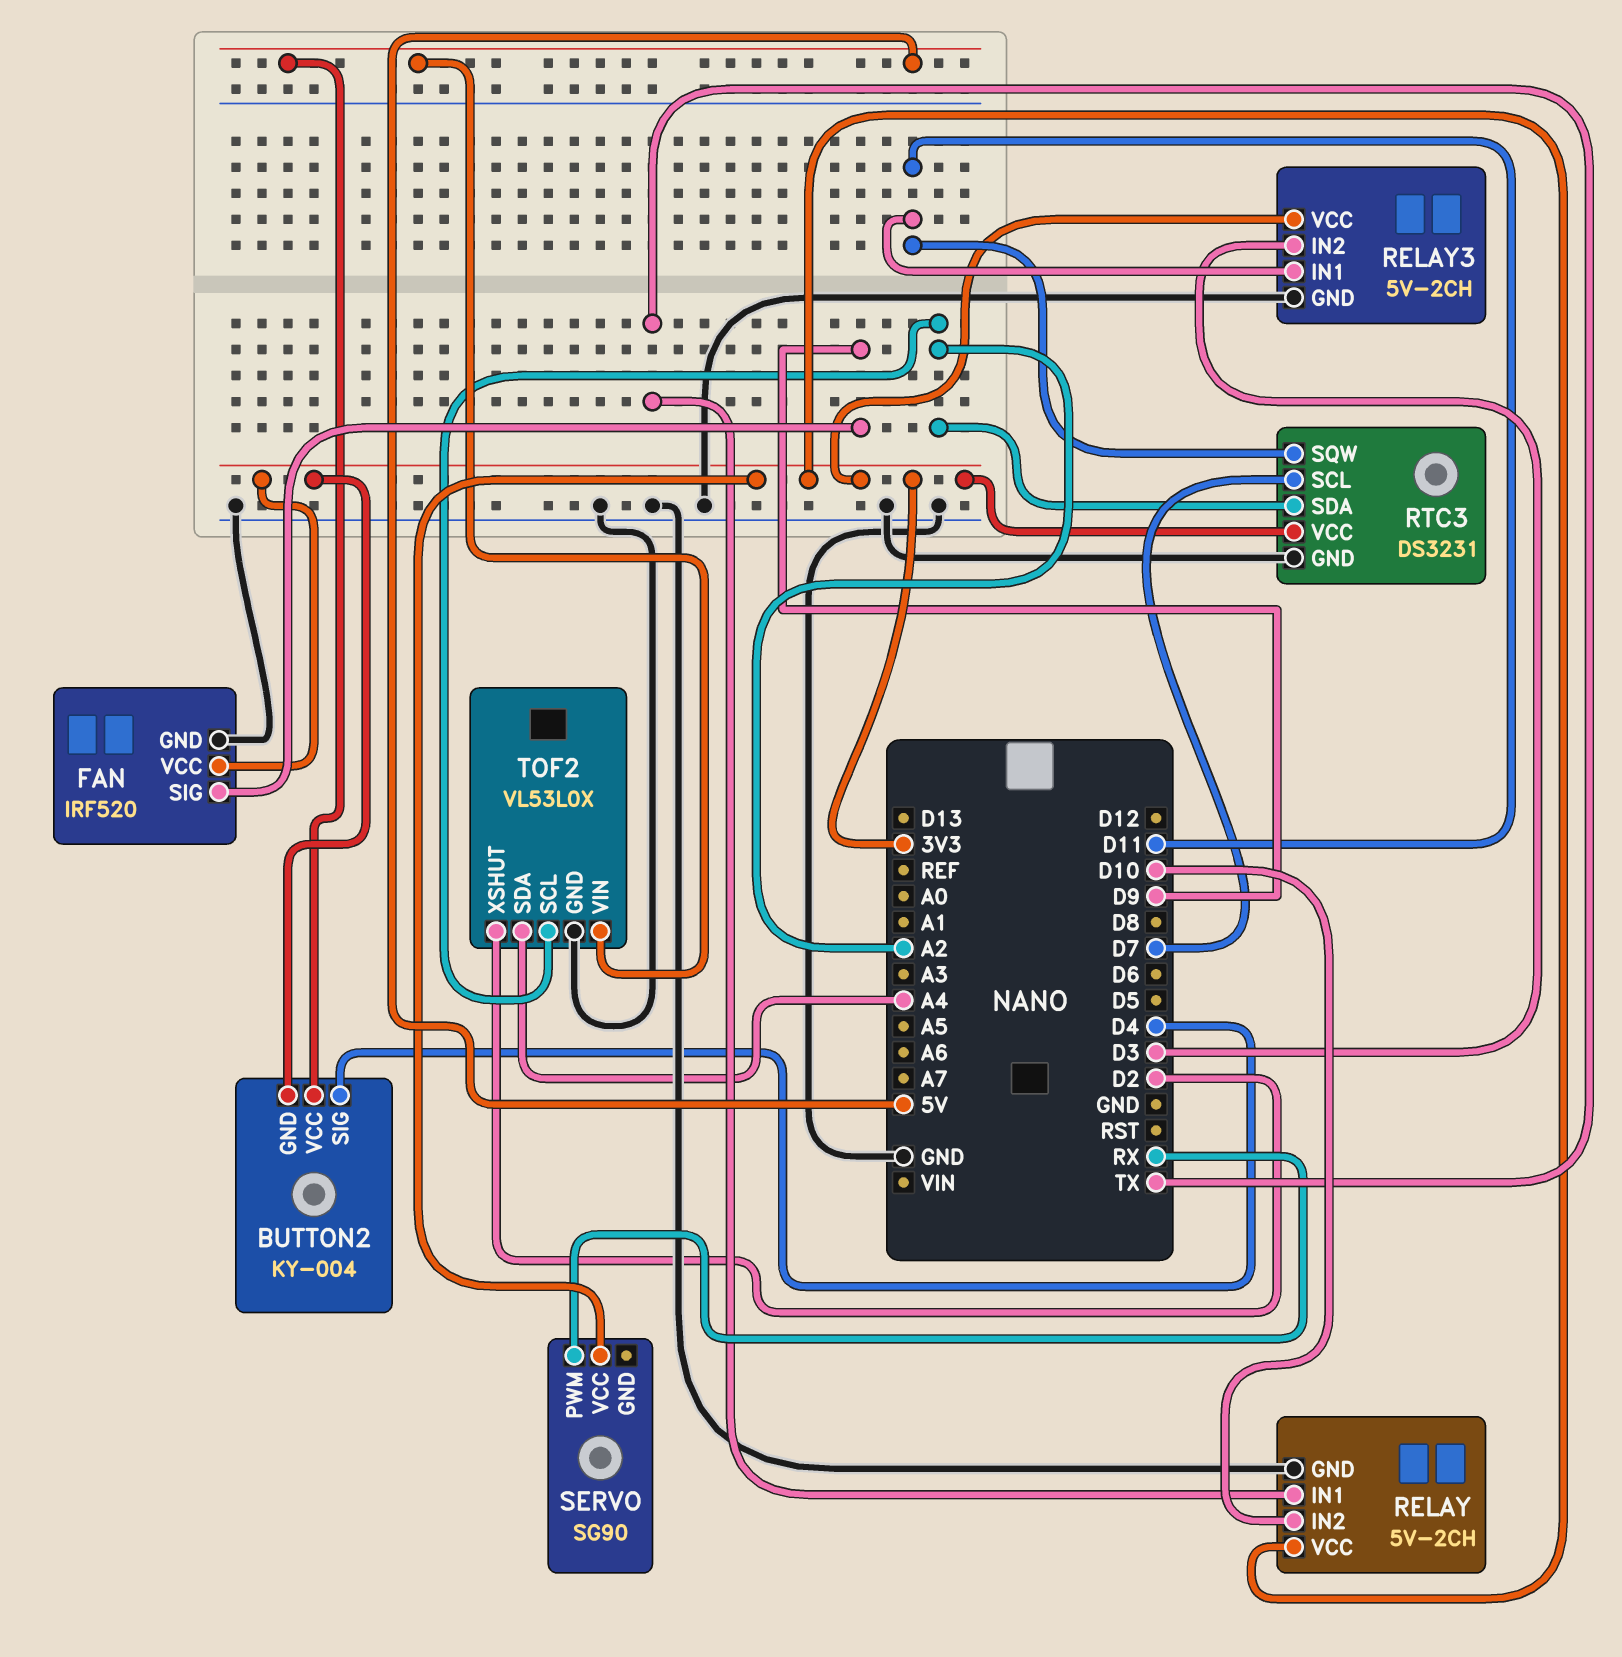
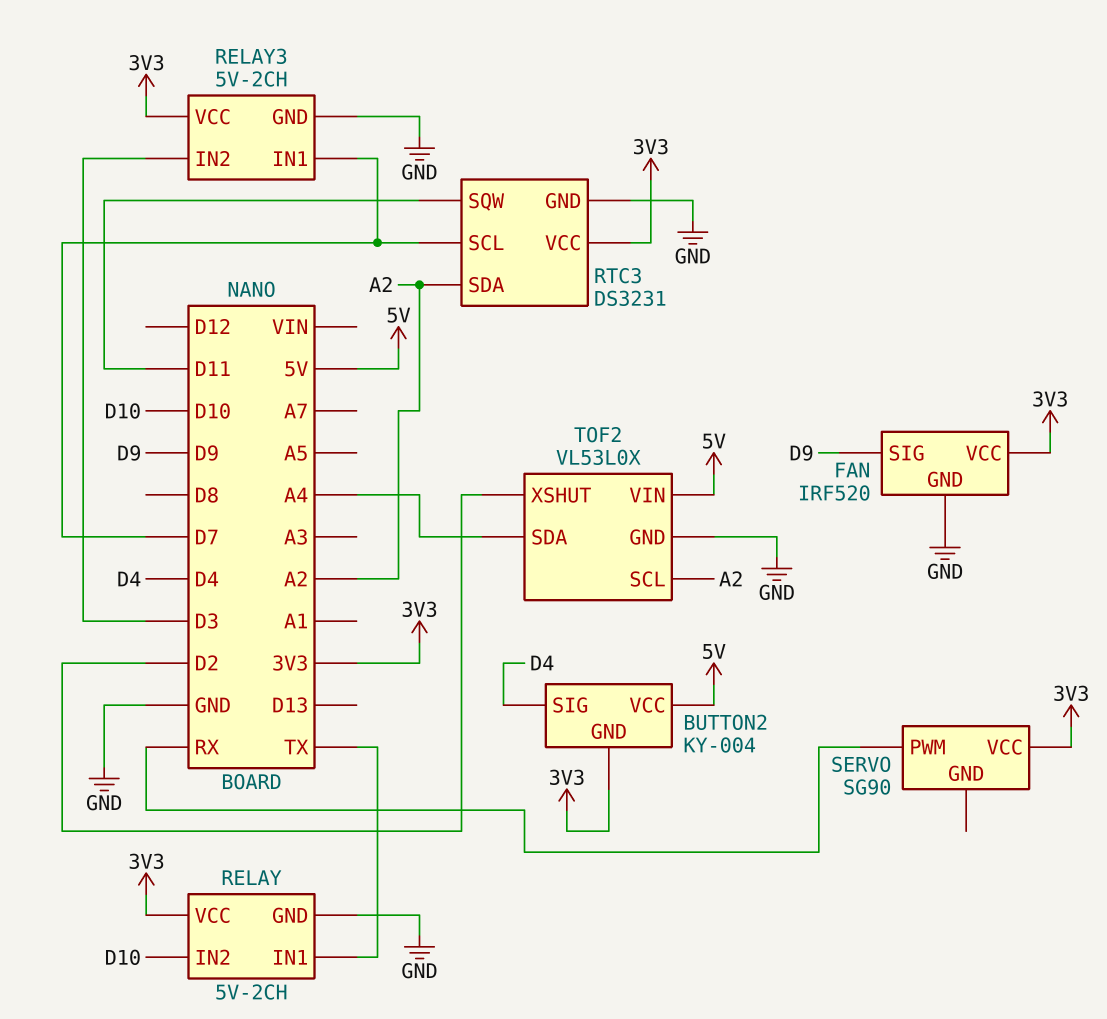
RELAY3 pin IN1: D11 -> D7

